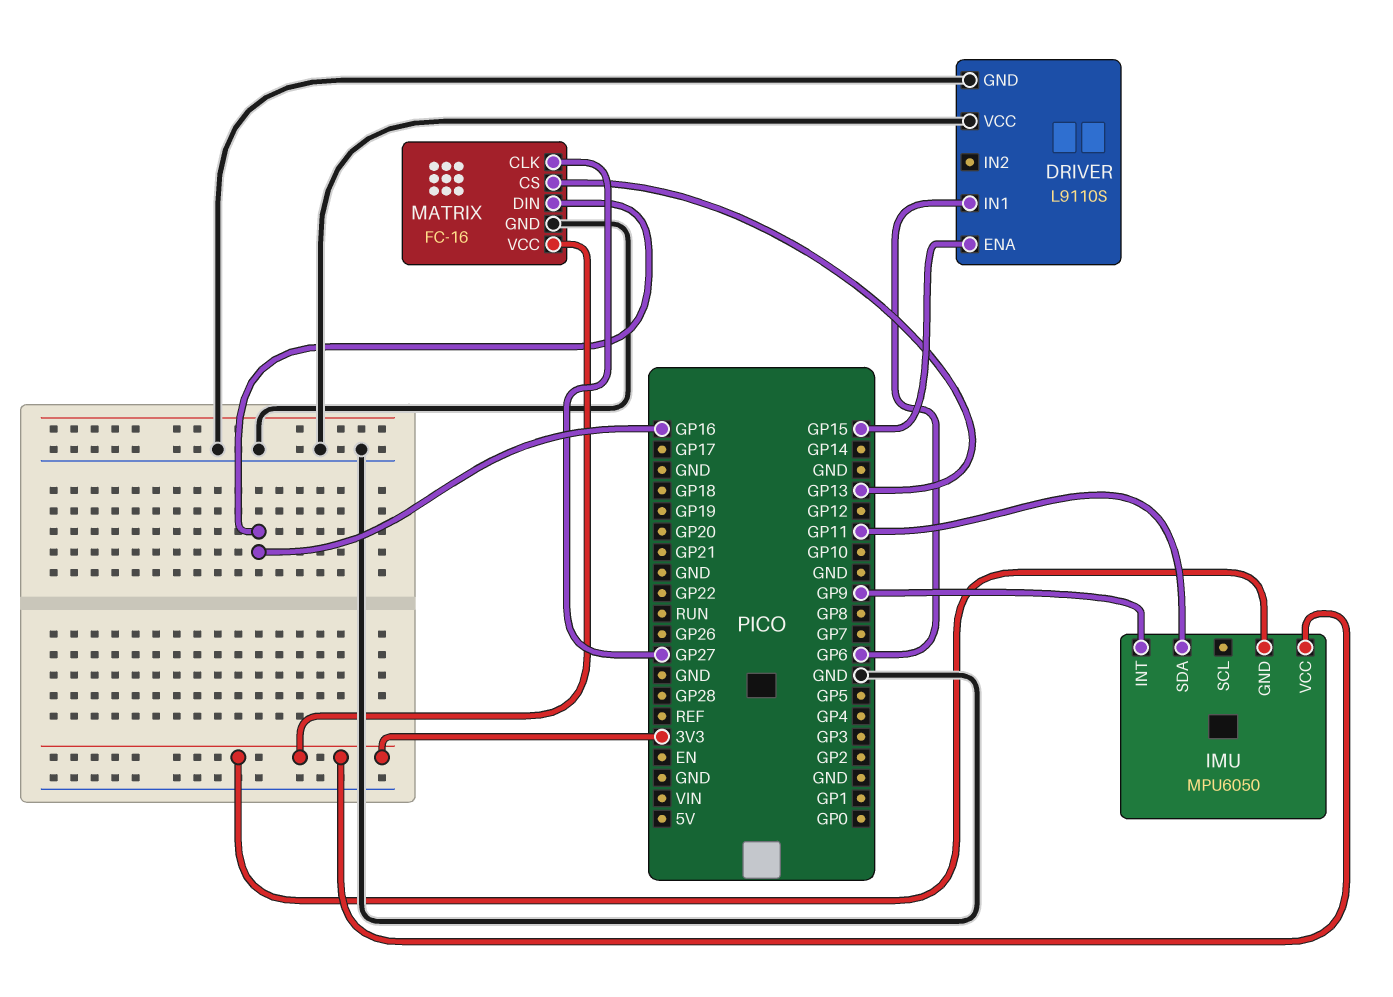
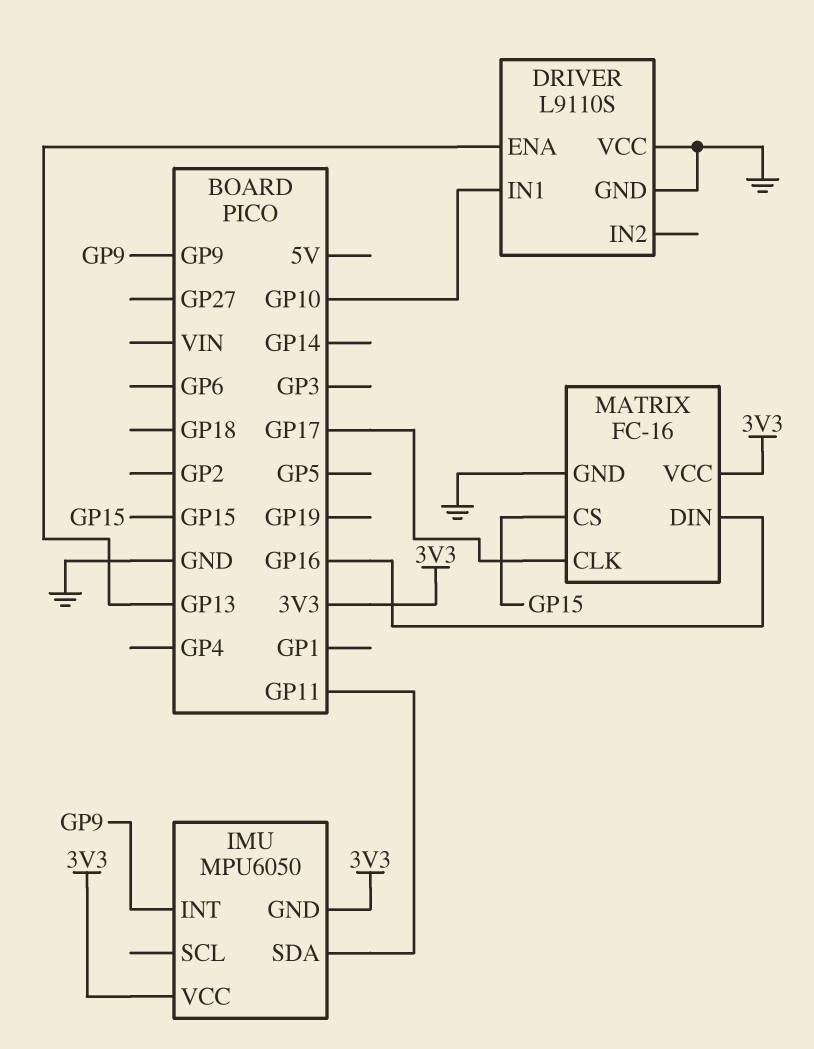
DRIVER pin ENA: GP15 -> GP13
DRIVER pin IN1: GP6 -> GP10
MATRIX pin CLK: GP27 -> GP17
MATRIX pin CS: GP13 -> GP15

